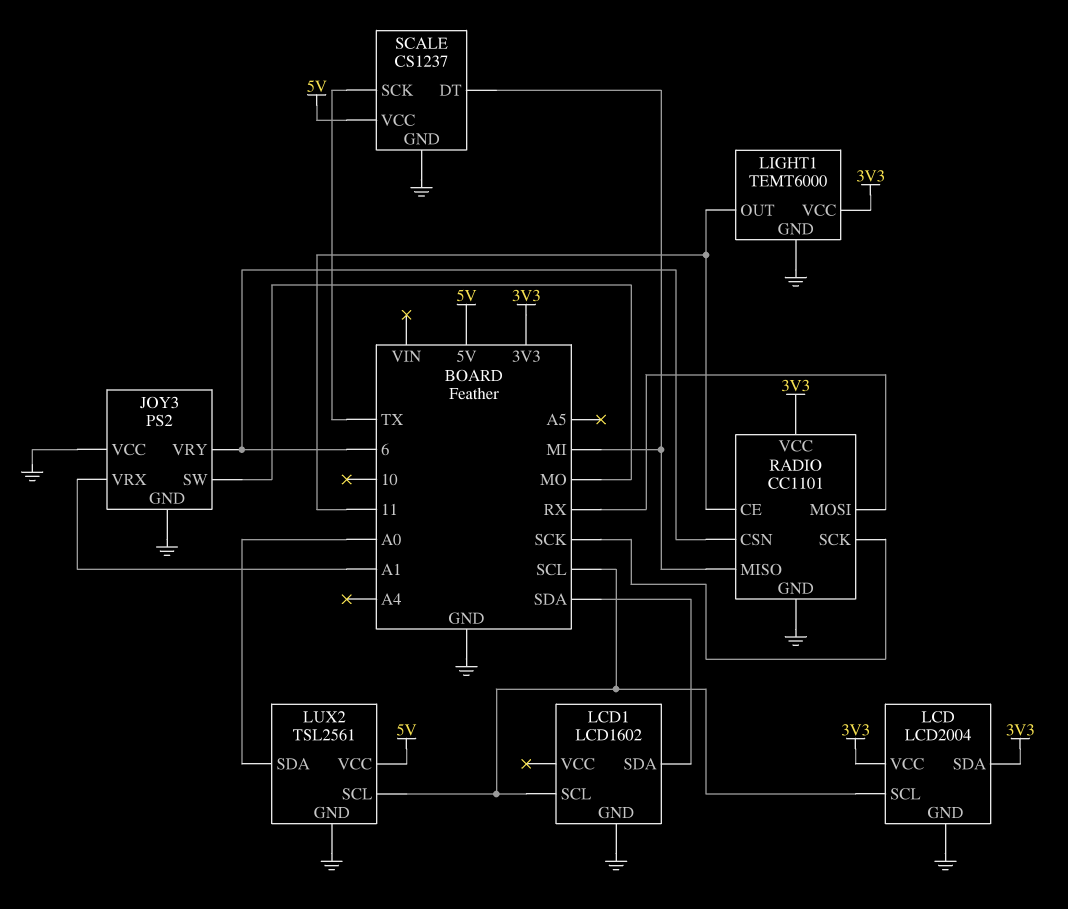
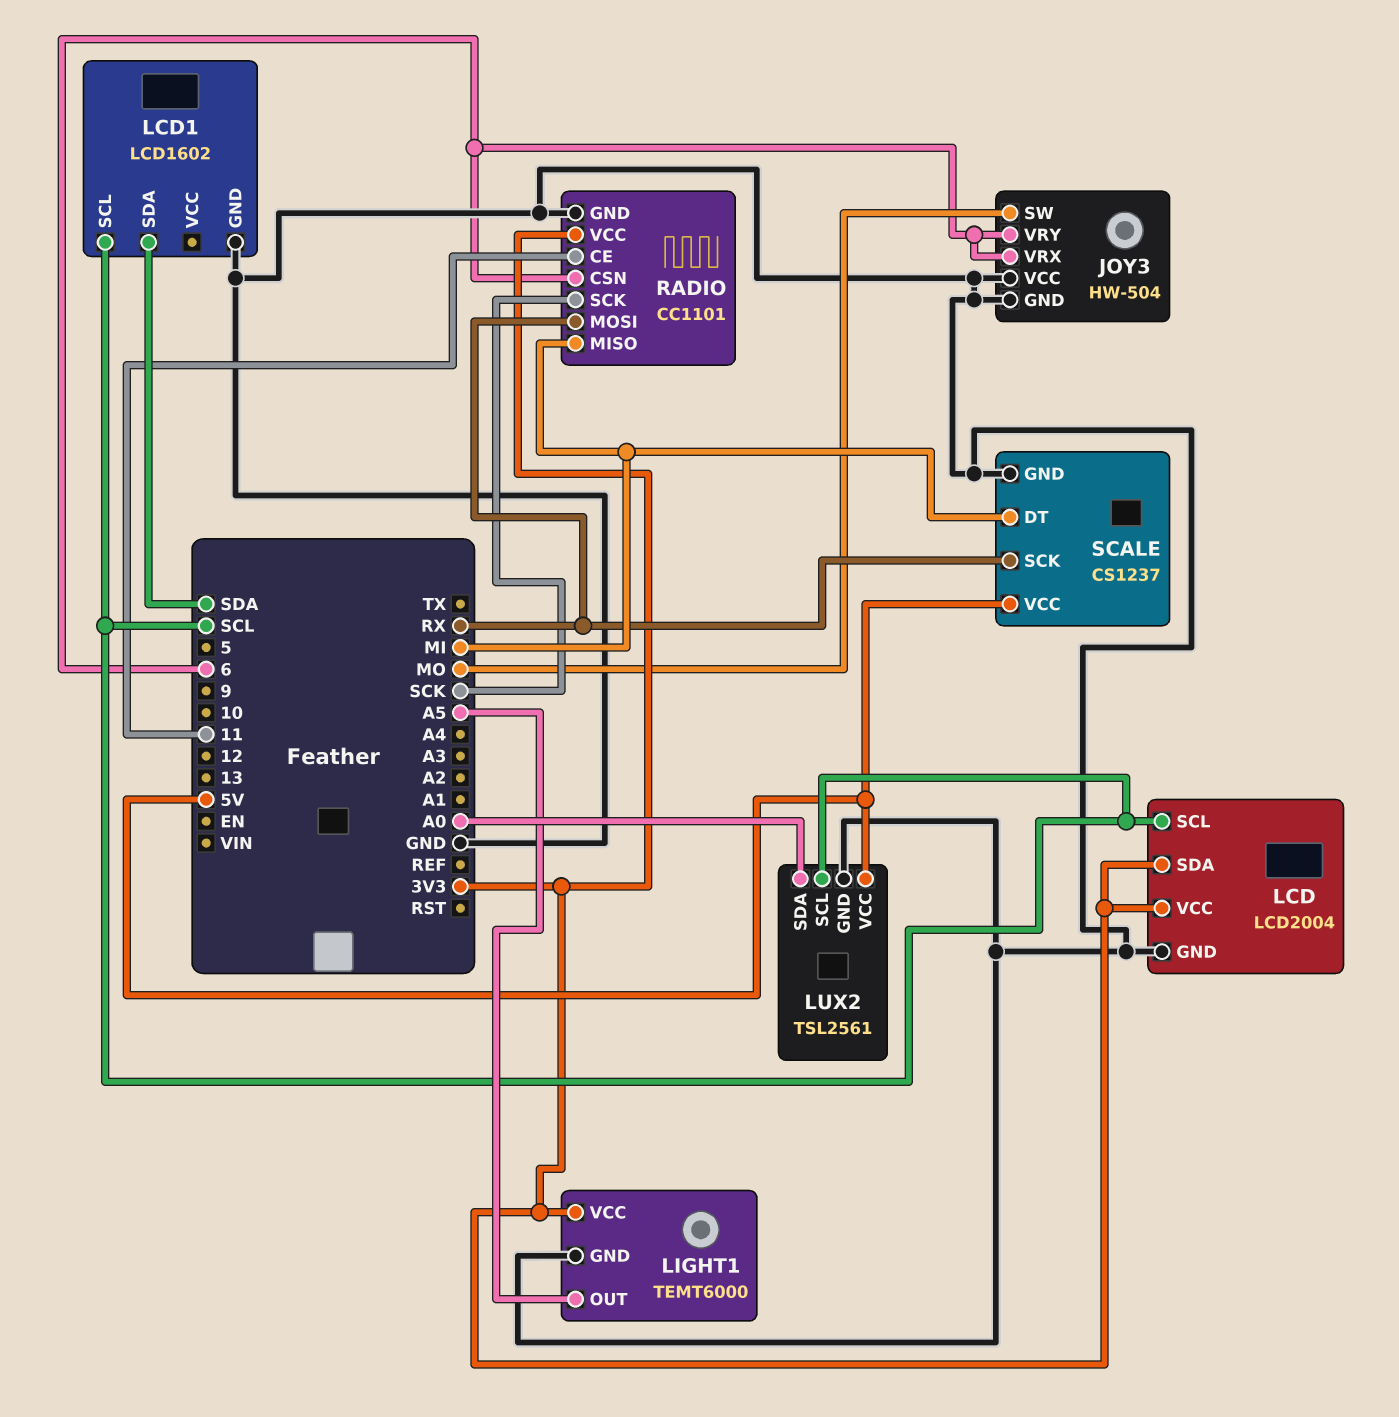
JOY3: PS2 -> HW-504
JOY3 pin VRX: A1 -> 6
LIGHT1 pin OUT: 11 -> A5
SCALE pin SCK: TX -> RX

